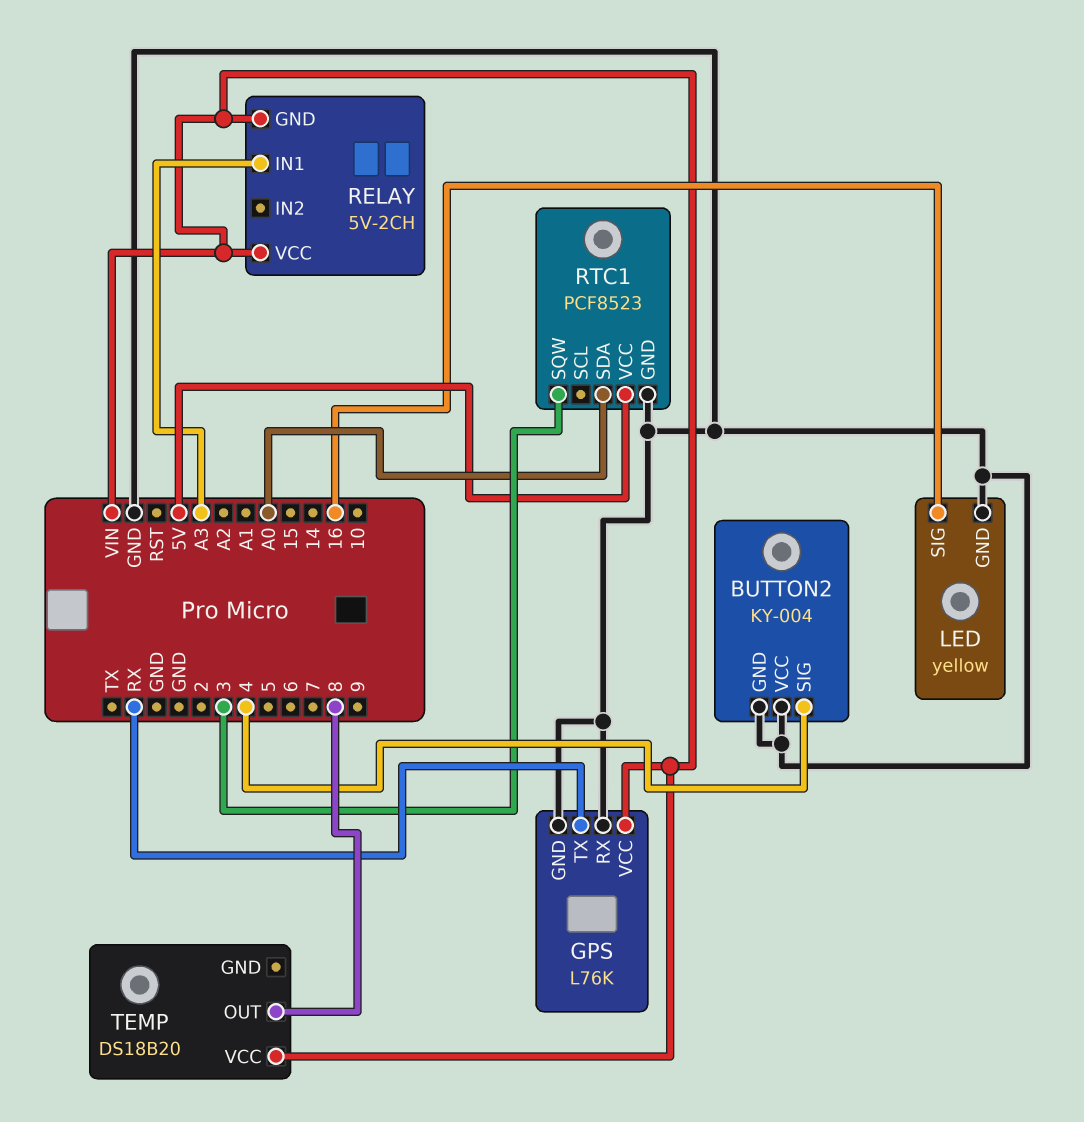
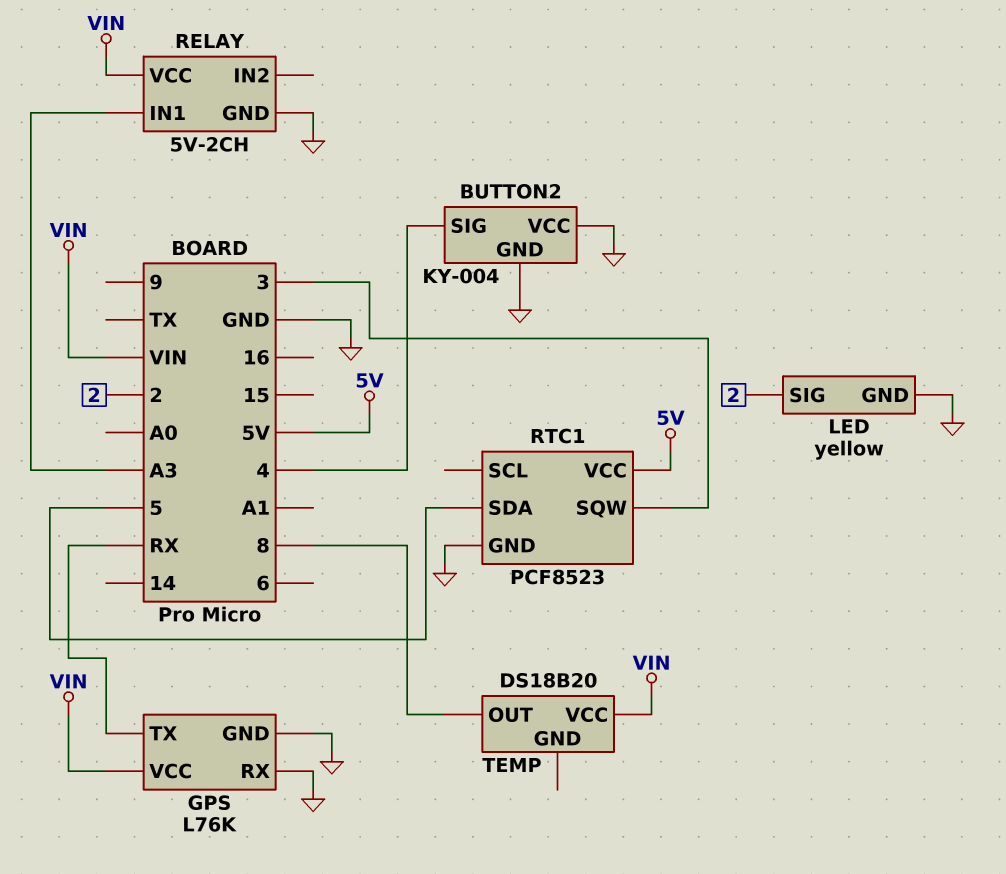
LED pin SIG: 16 -> 2
RELAY pin GND: VIN -> GND
RTC1 pin SDA: A0 -> 5

